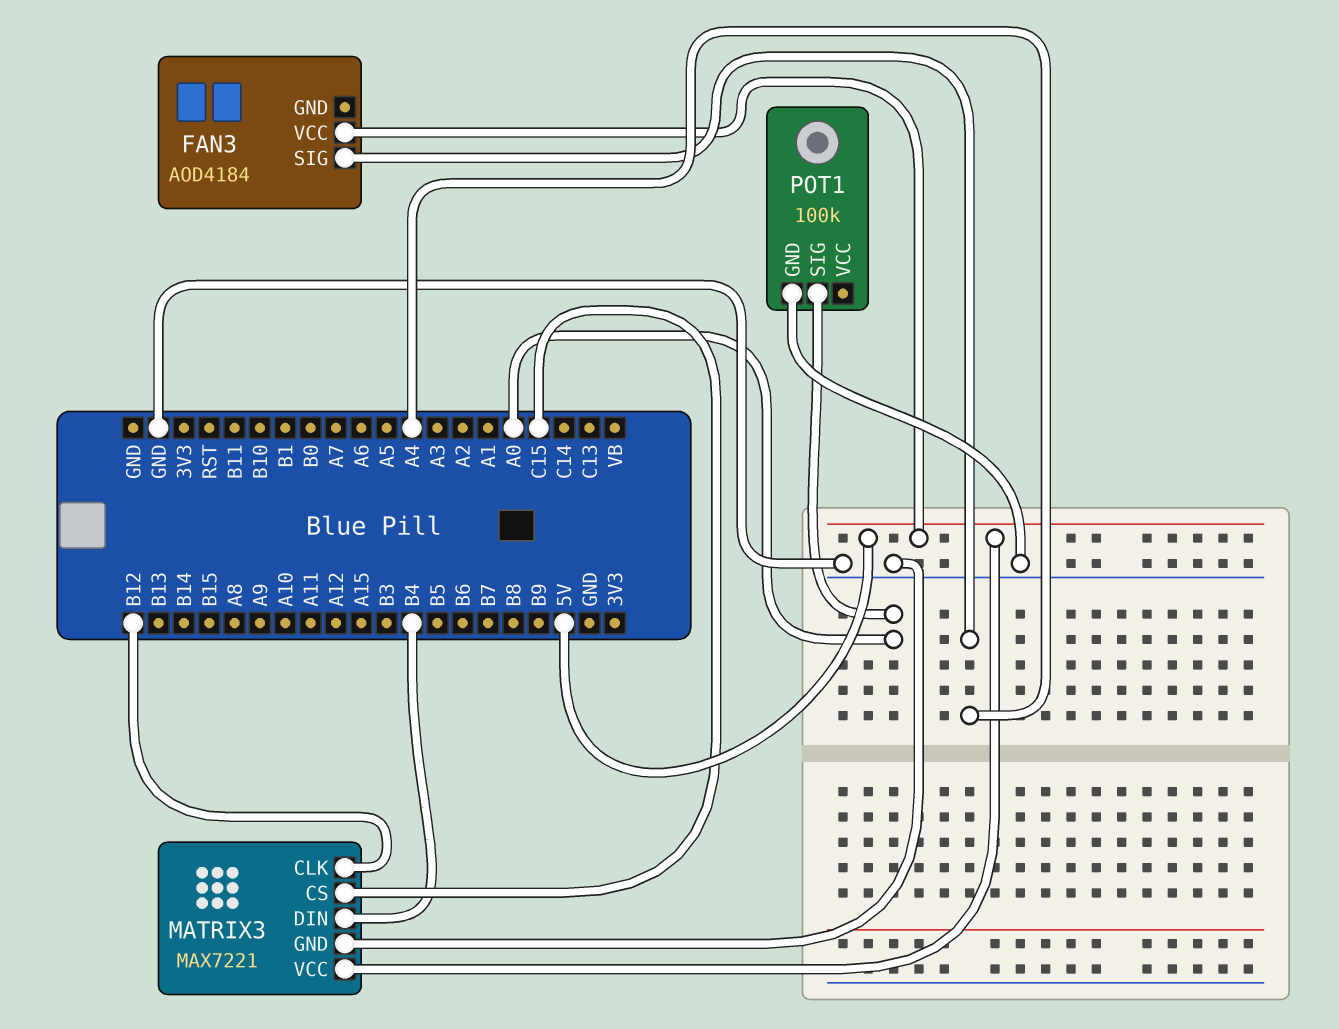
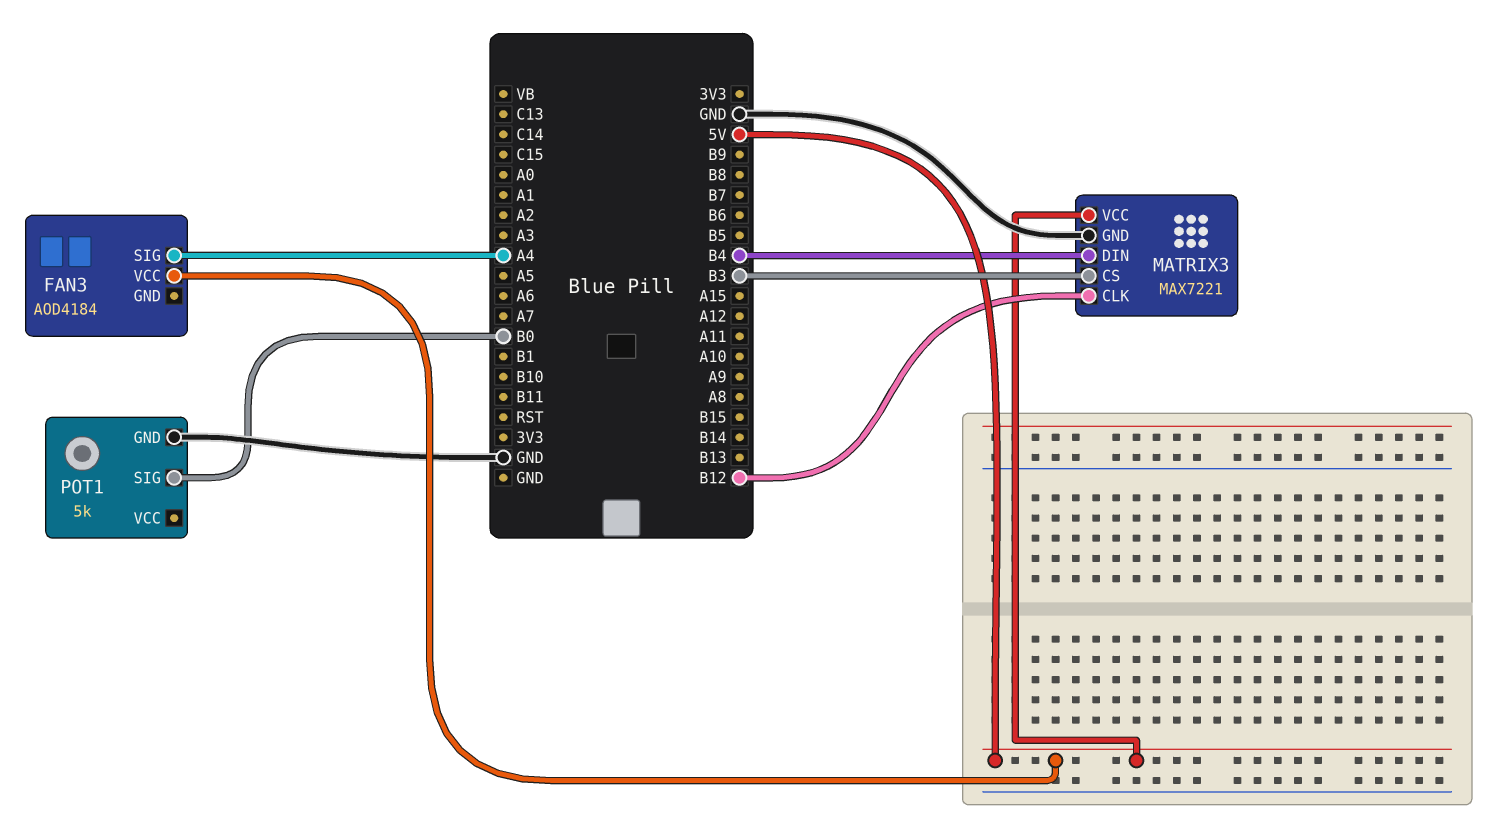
MATRIX3 pin CS: C15 -> B3
POT1: 100k -> 5k
POT1 pin SIG: A0 -> B0

